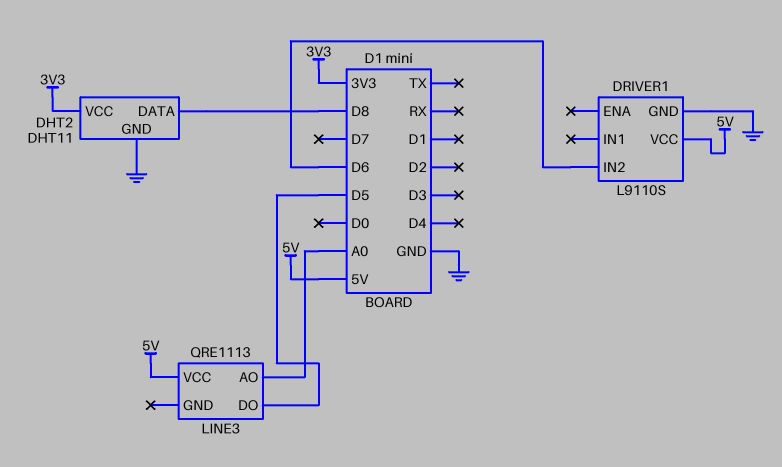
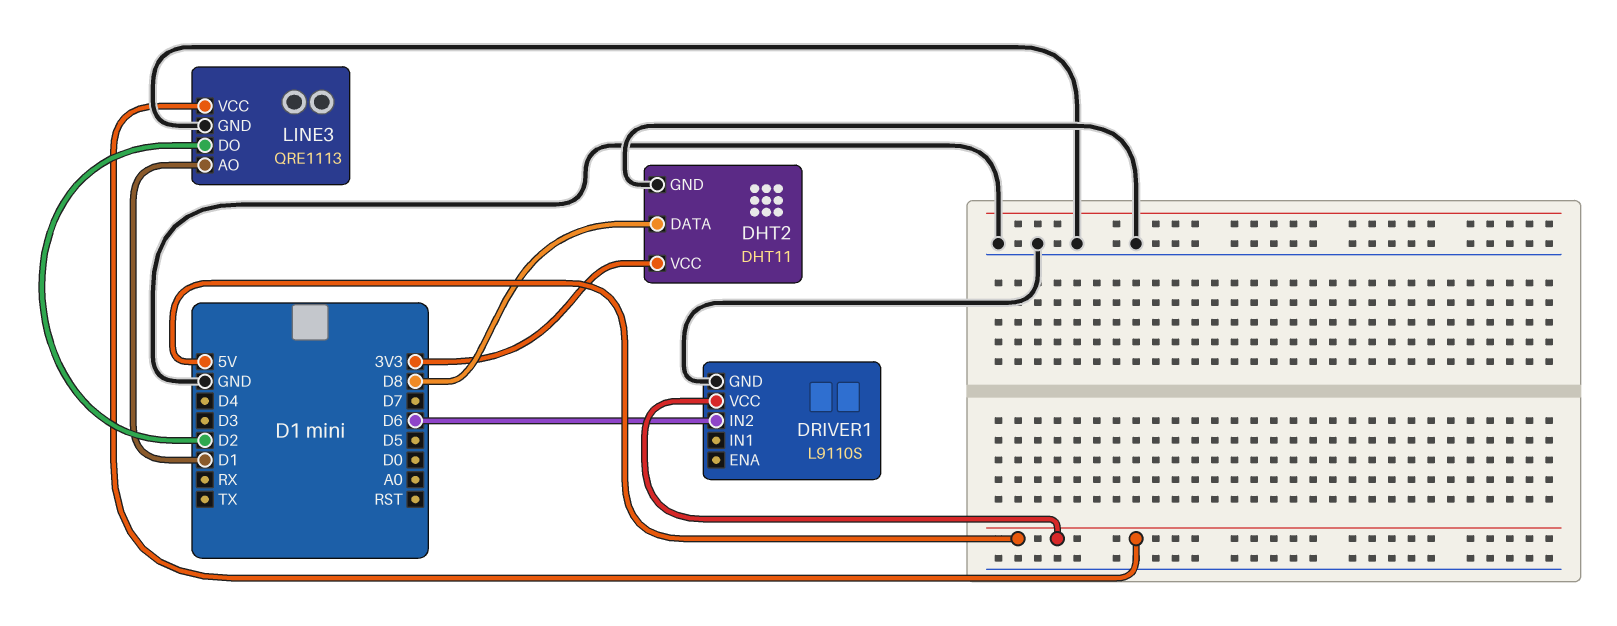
LINE3 pin AO: A0 -> D1
LINE3 pin DO: D5 -> D2
LINE3 pin GND: none -> GND

